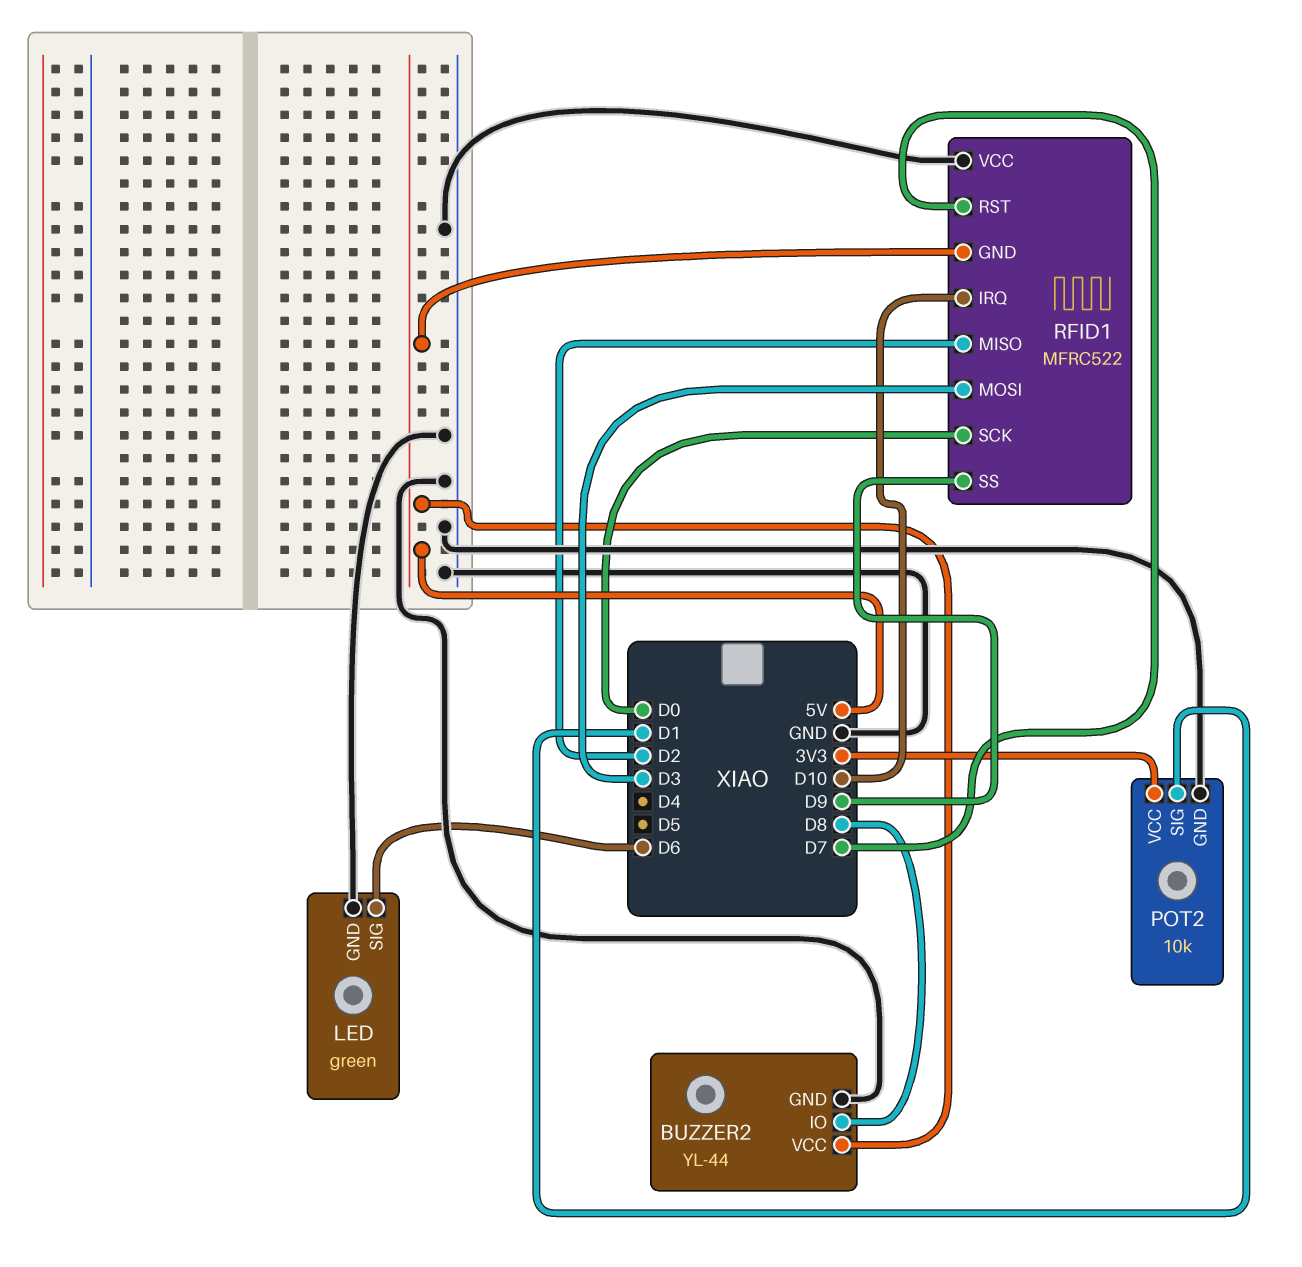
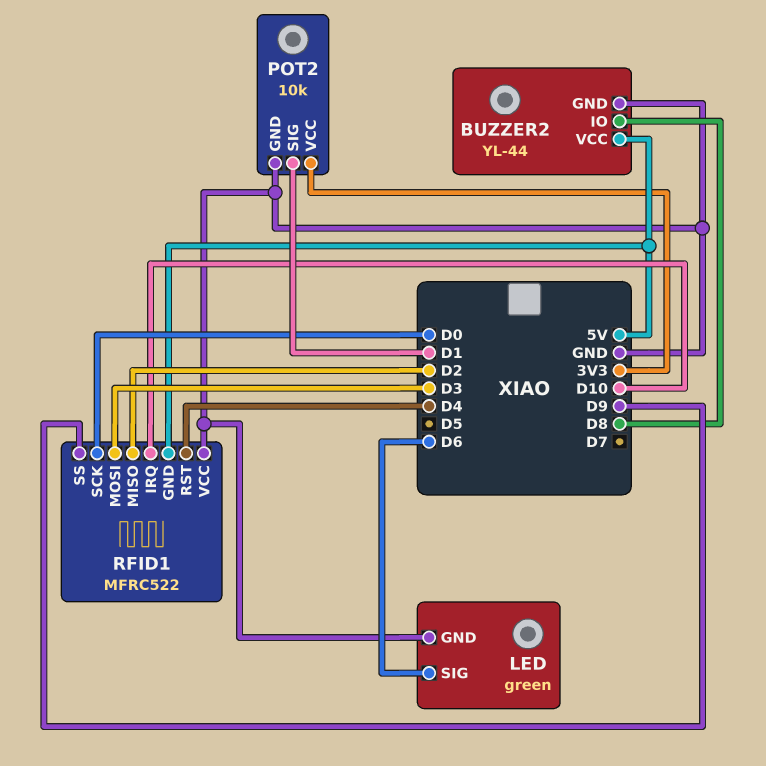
RFID1 pin RST: D7 -> D4

